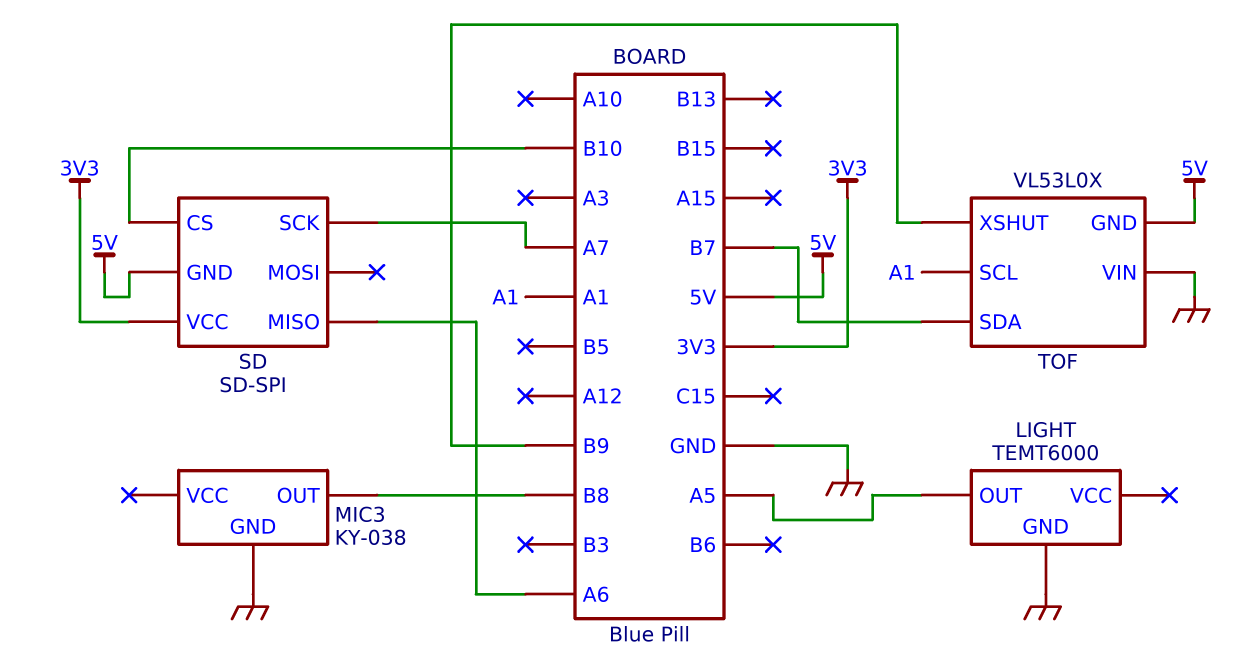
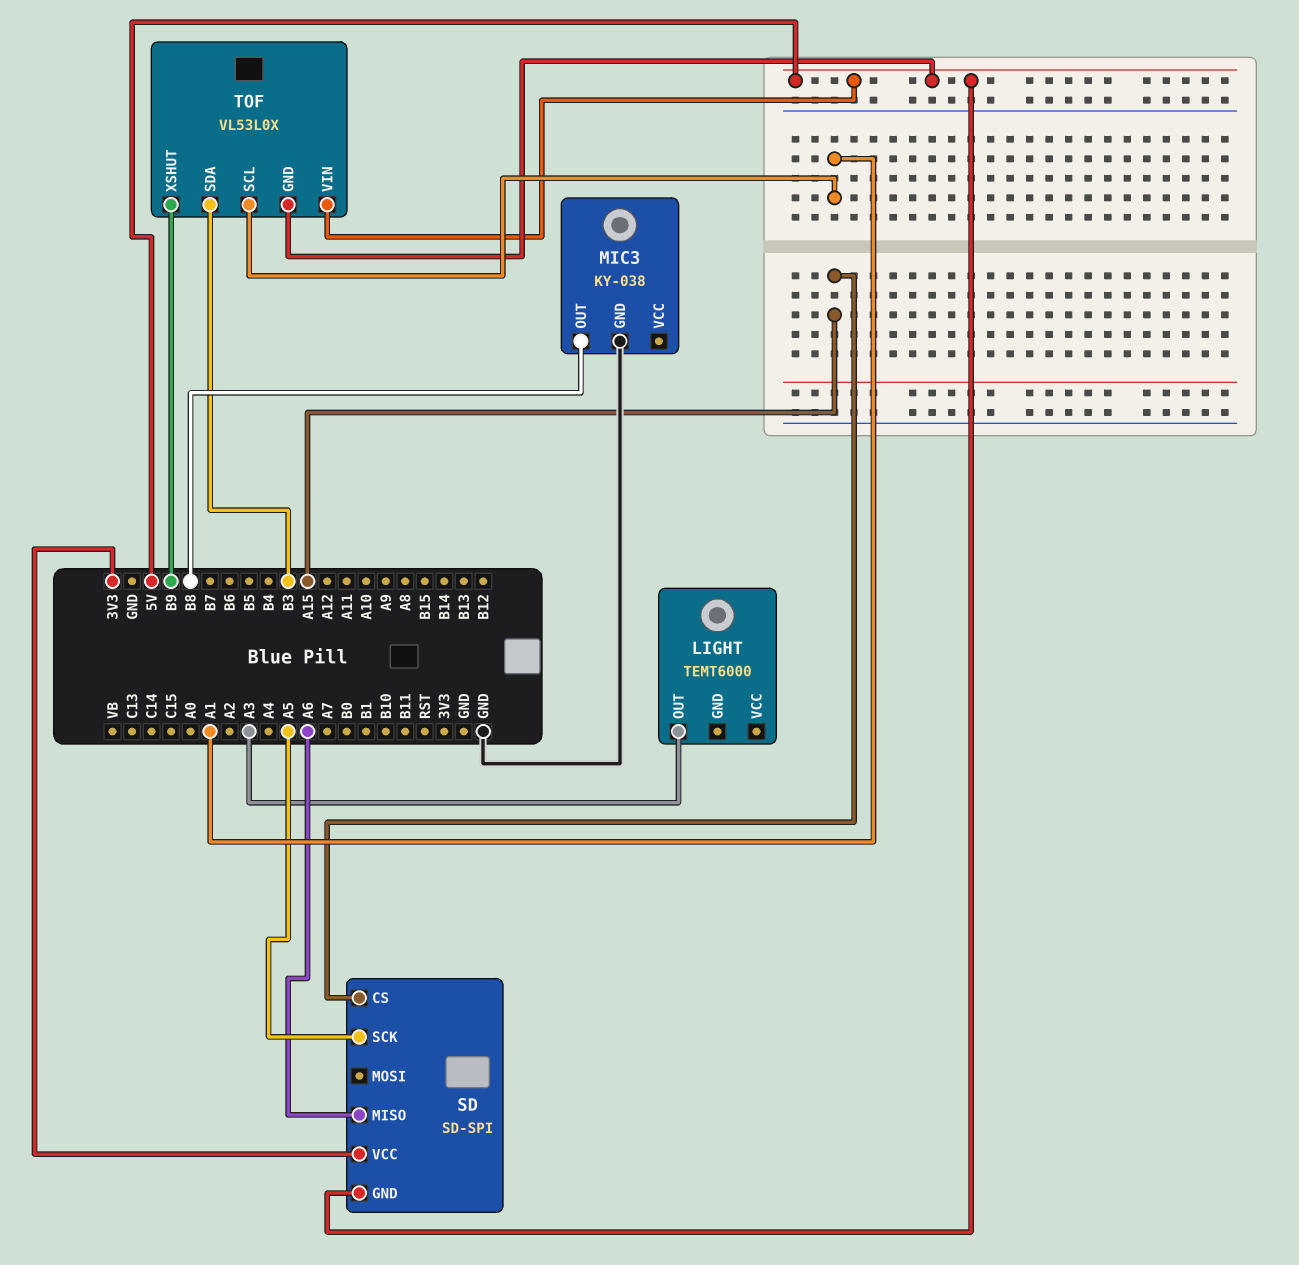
LIGHT pin GND: GND -> none
LIGHT pin OUT: A5 -> A3
SD pin CS: B10 -> A15
SD pin SCK: A7 -> A5
TOF pin SDA: B7 -> B3
TOF pin VIN: GND -> 5V

